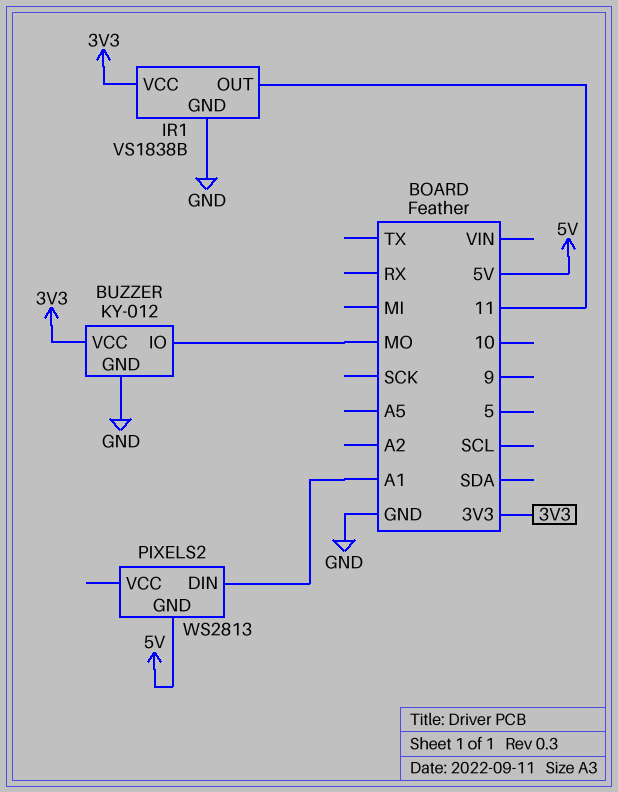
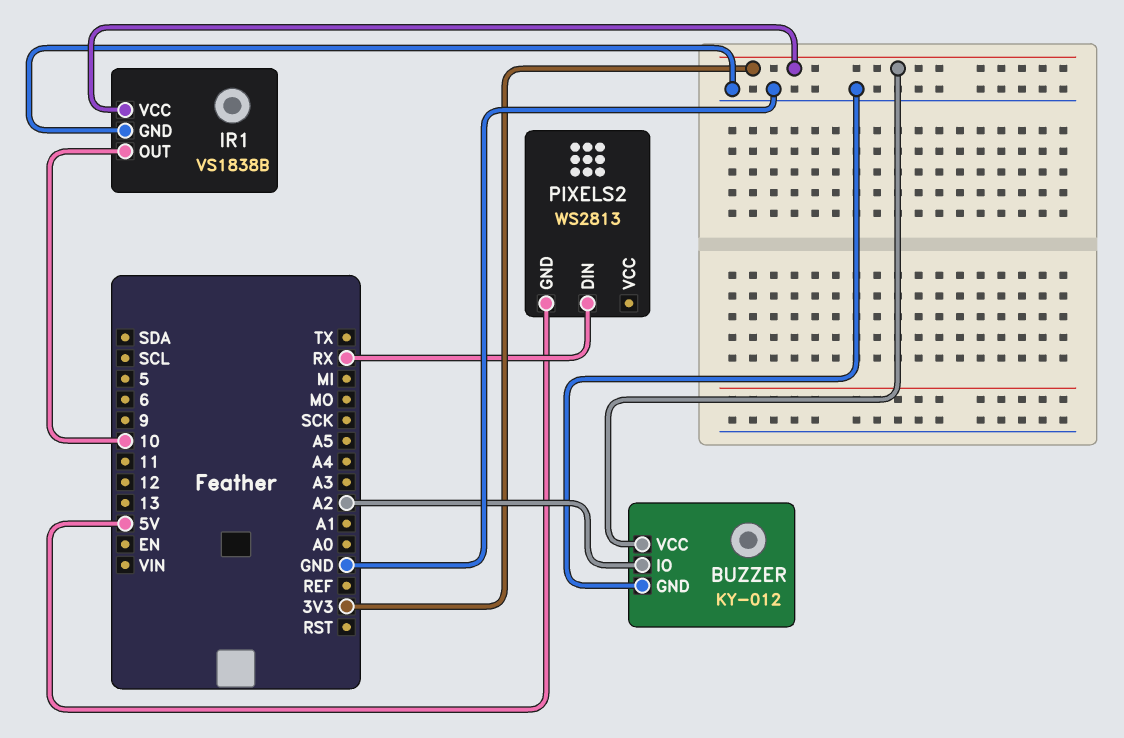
BUZZER pin IO: MO -> A2
IR1 pin OUT: 11 -> 10
PIXELS2 pin DIN: A1 -> RX

